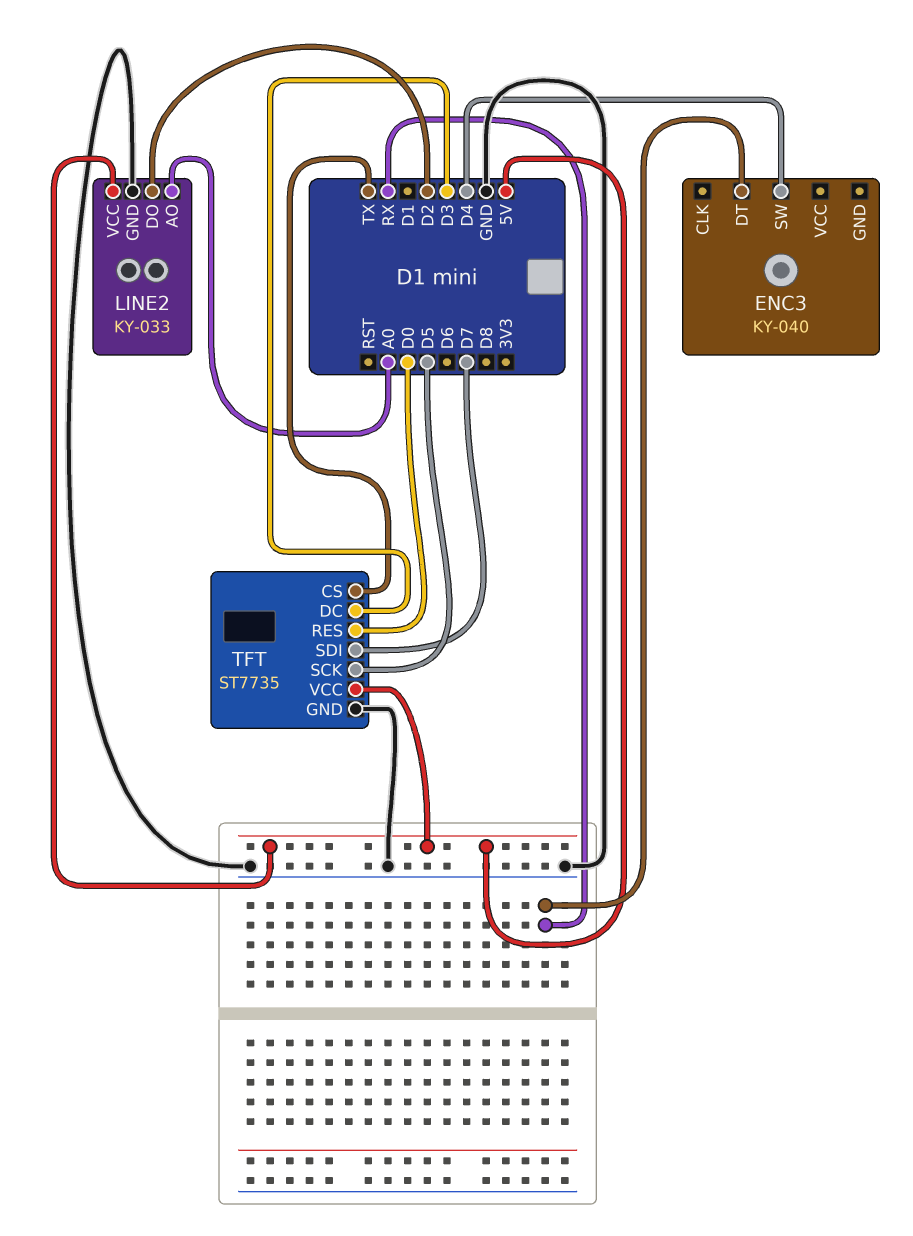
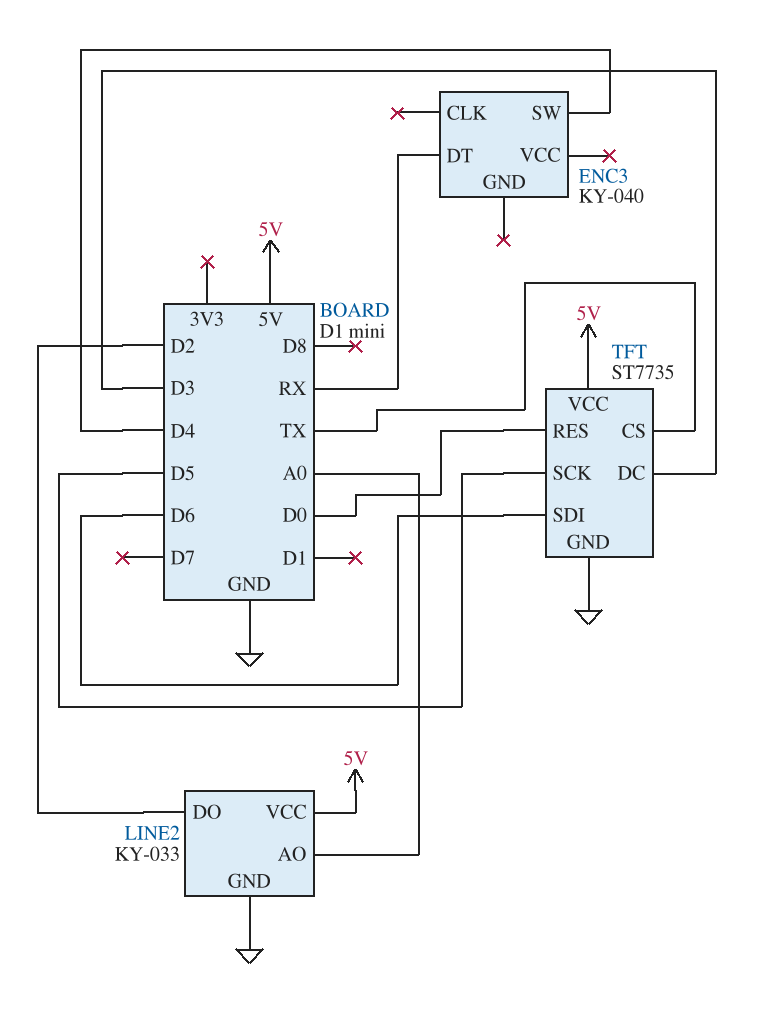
TFT pin SDI: D7 -> D6

